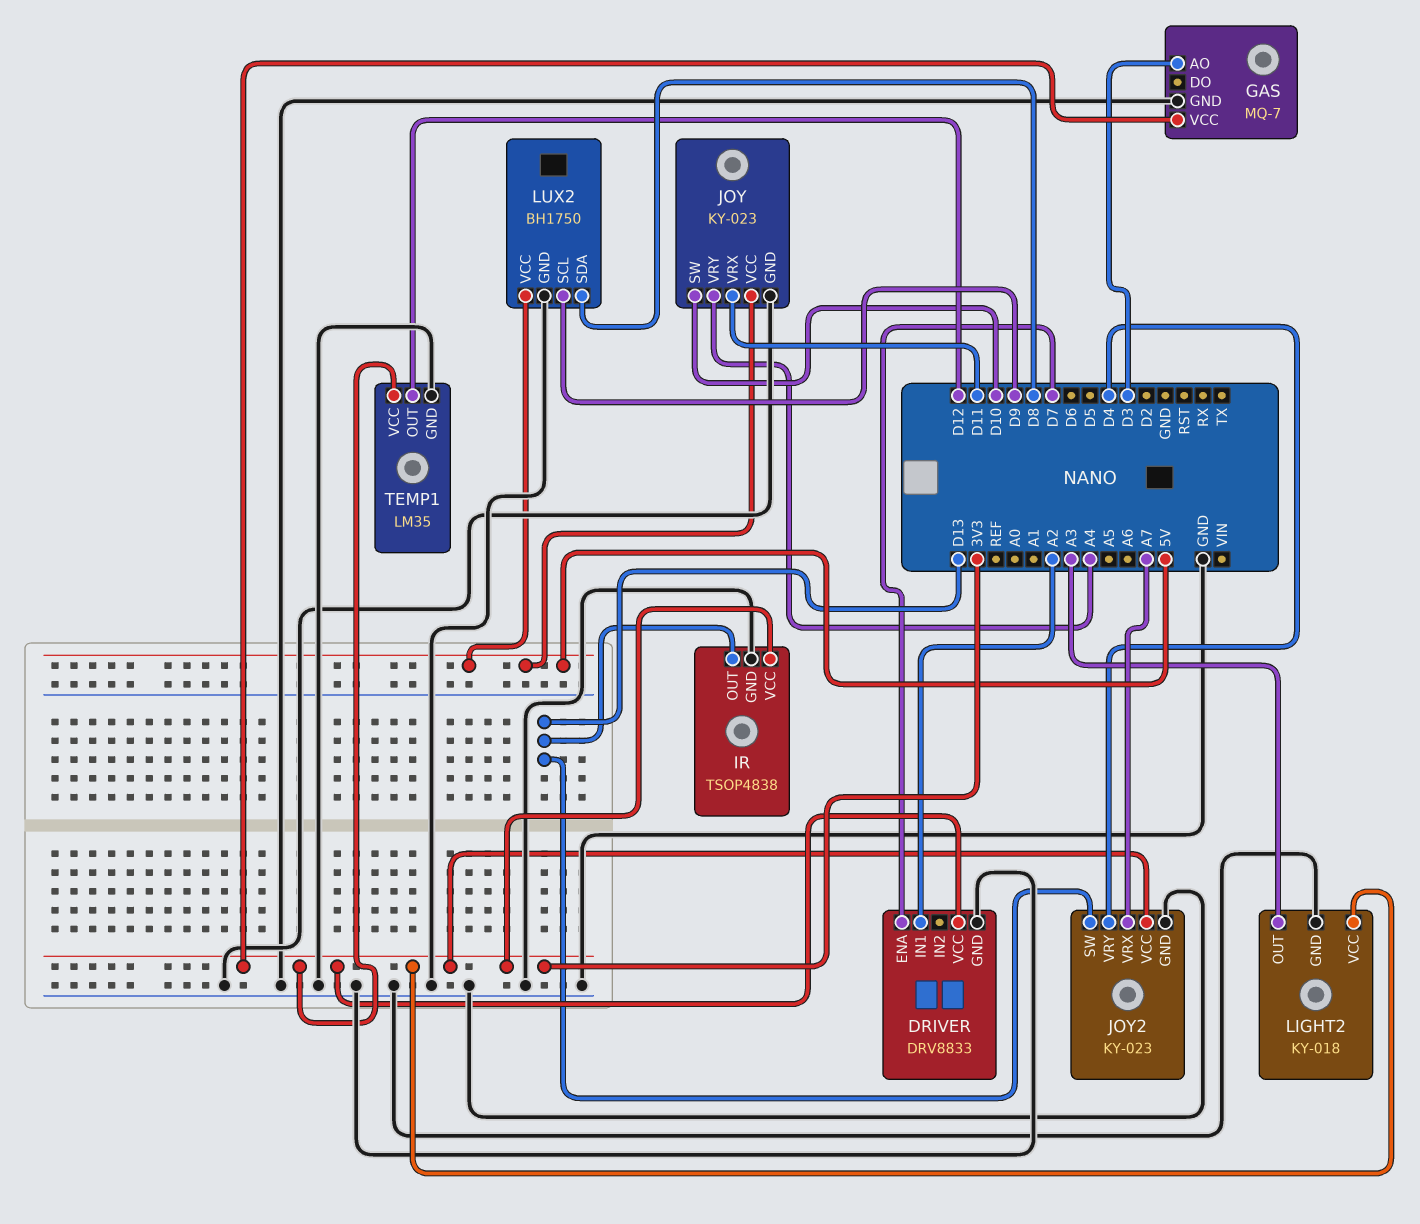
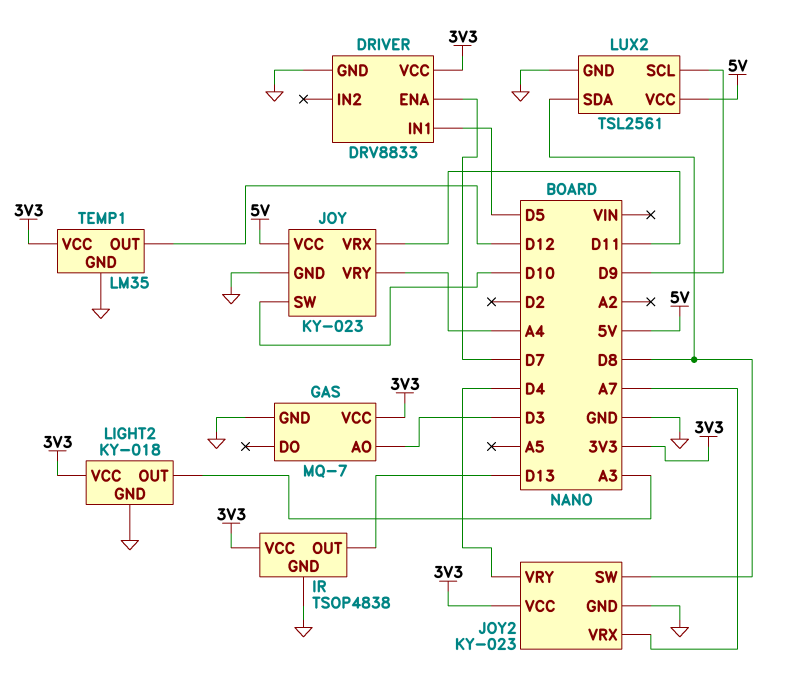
DRIVER pin IN1: A2 -> D5
JOY2 pin SW: D13 -> D8
LUX2: BH1750 -> TSL2561

